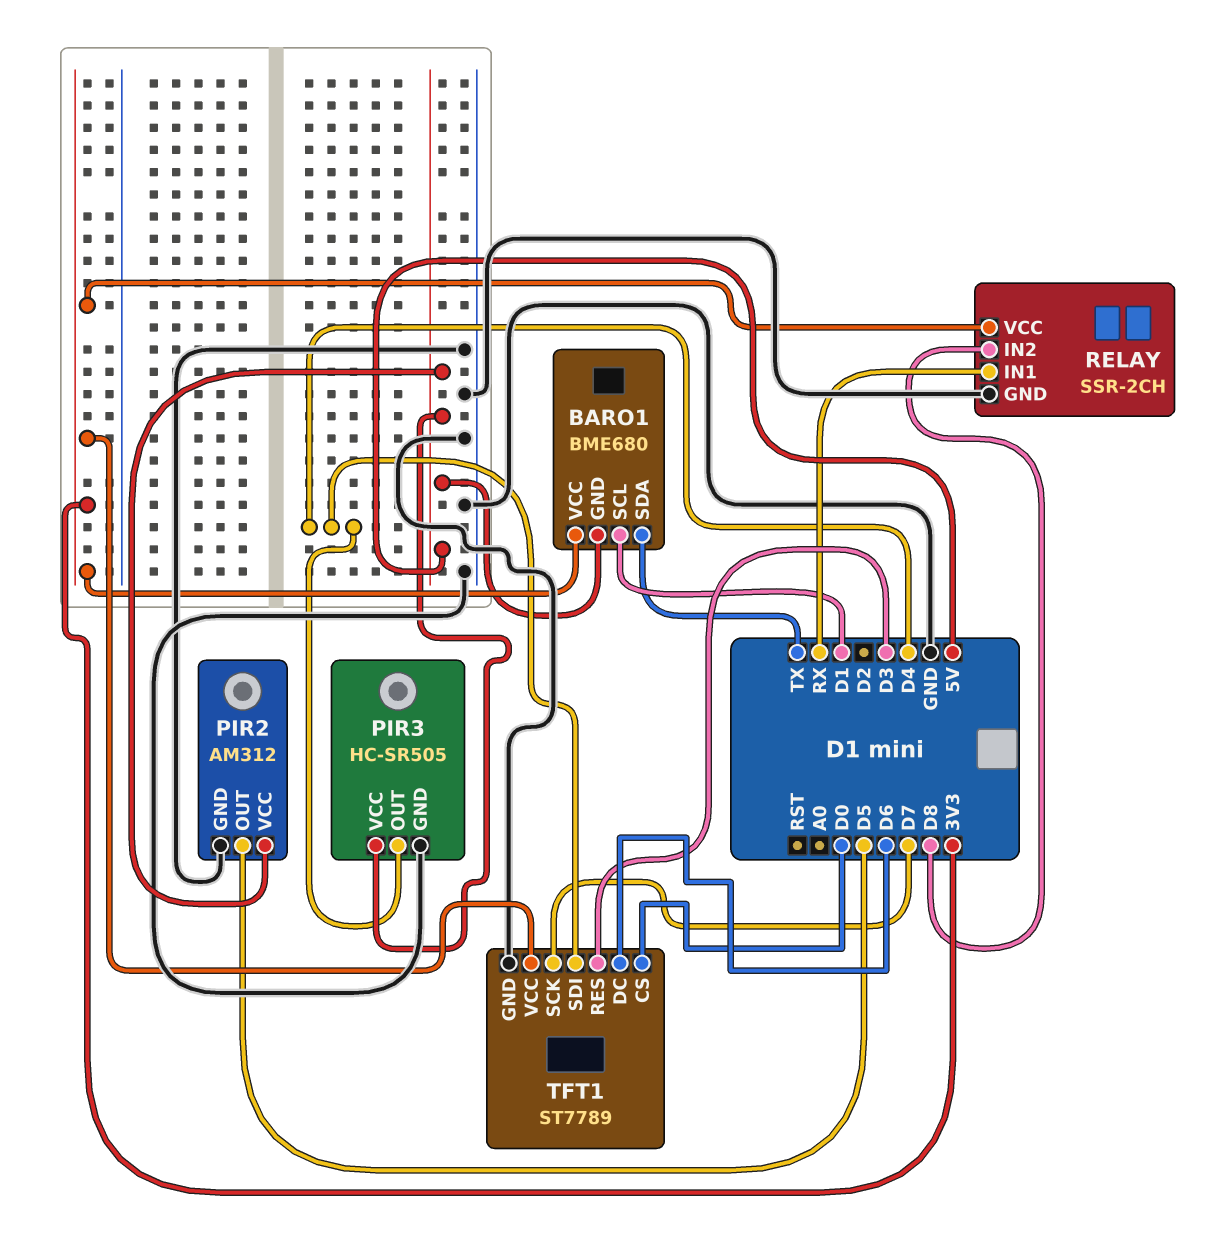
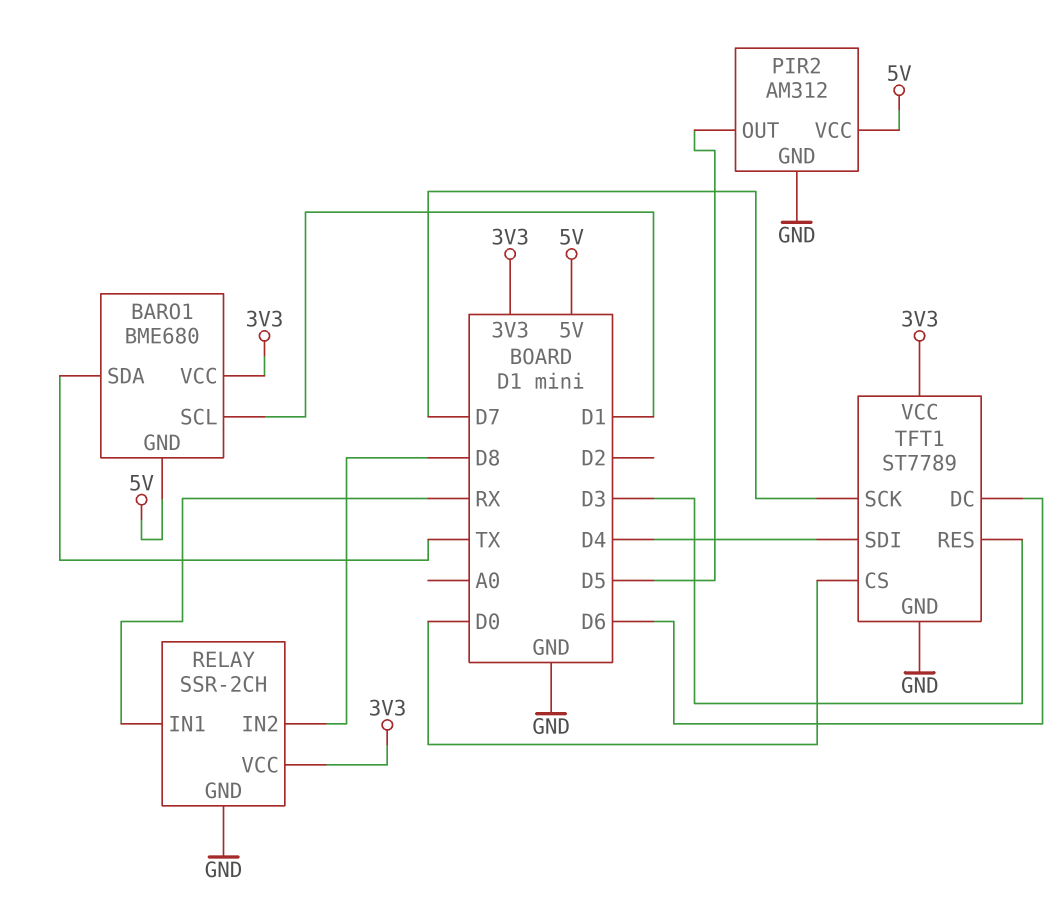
PIR3: HC-SR505 -> none
PIR3 pin GND: GND -> none
PIR3 pin OUT: D4 -> none
PIR3 pin VCC: 5V -> none

